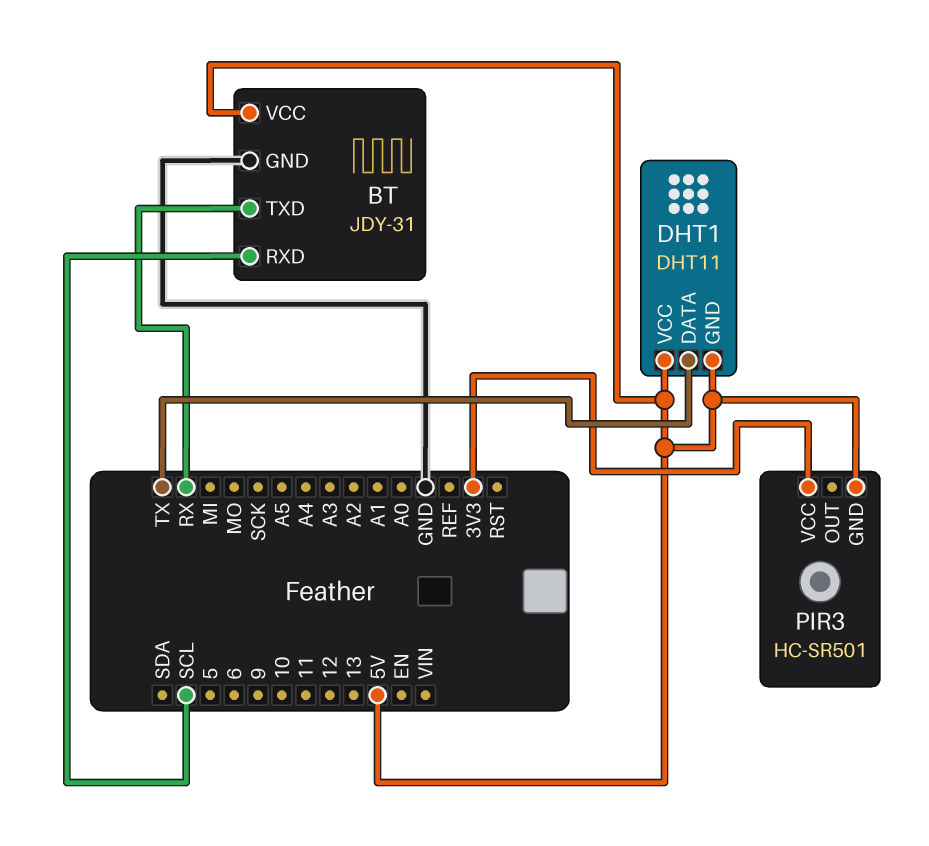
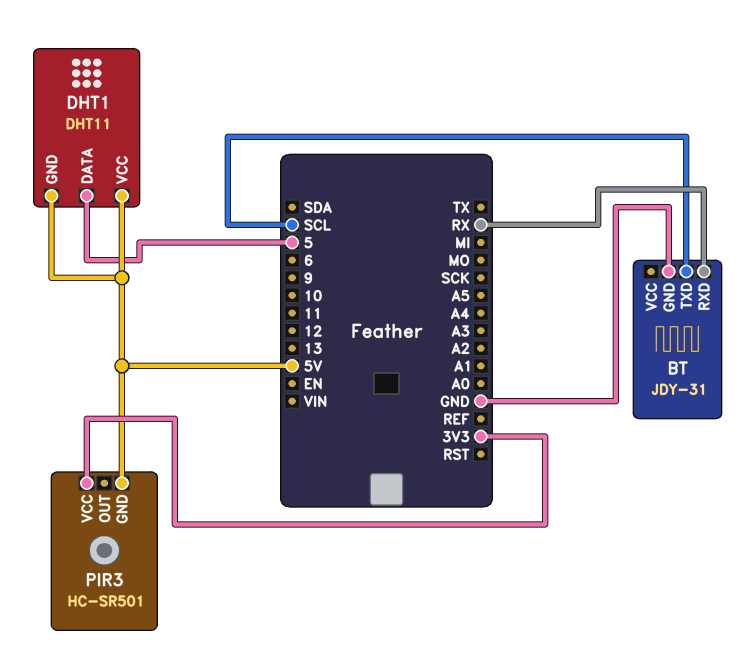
BT pin RXD: SCL -> RX
BT pin TXD: RX -> SCL
BT pin VCC: 5V -> none
DHT1 pin DATA: TX -> 5

